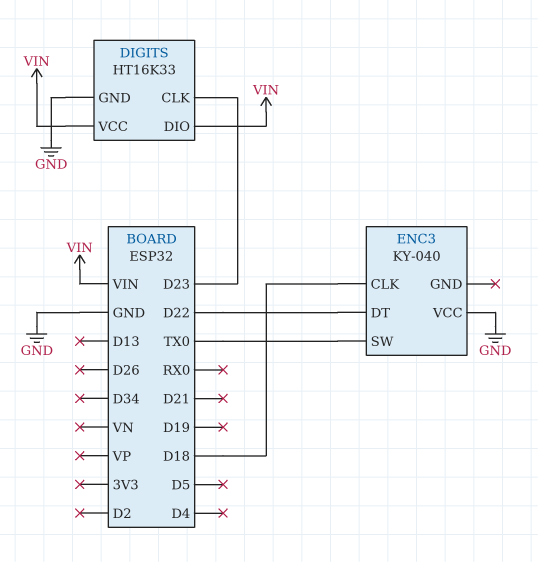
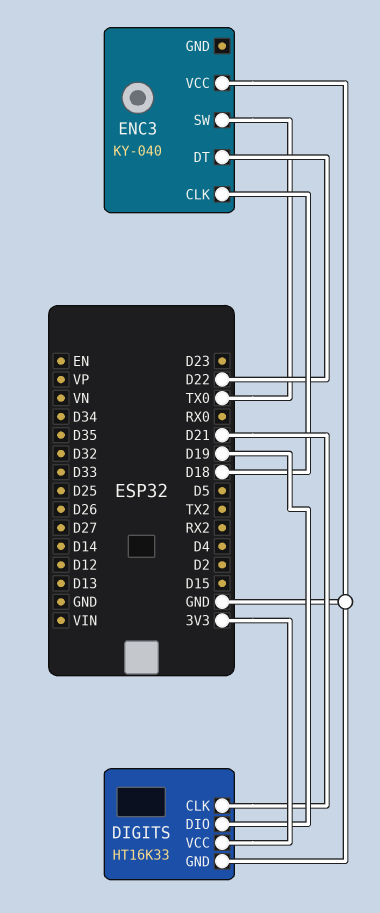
DIGITS pin CLK: D23 -> D21
DIGITS pin DIO: VIN -> D19
DIGITS pin VCC: VIN -> 3V3

